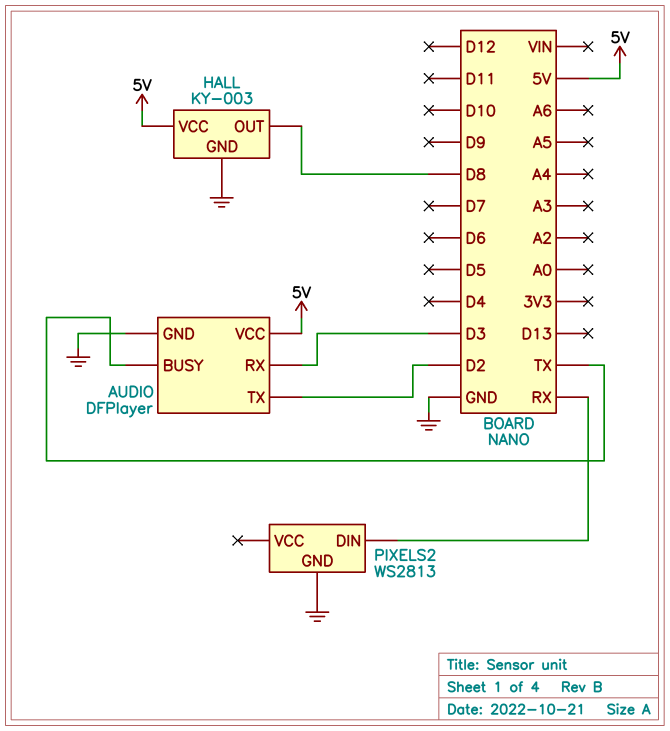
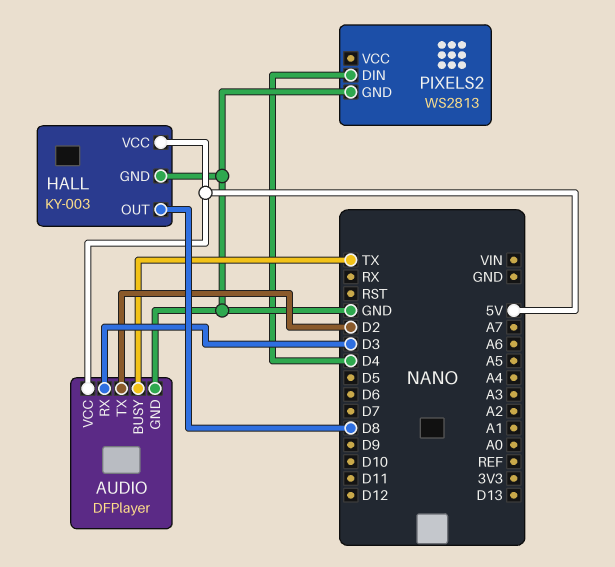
PIXELS2 pin DIN: RX -> D4

